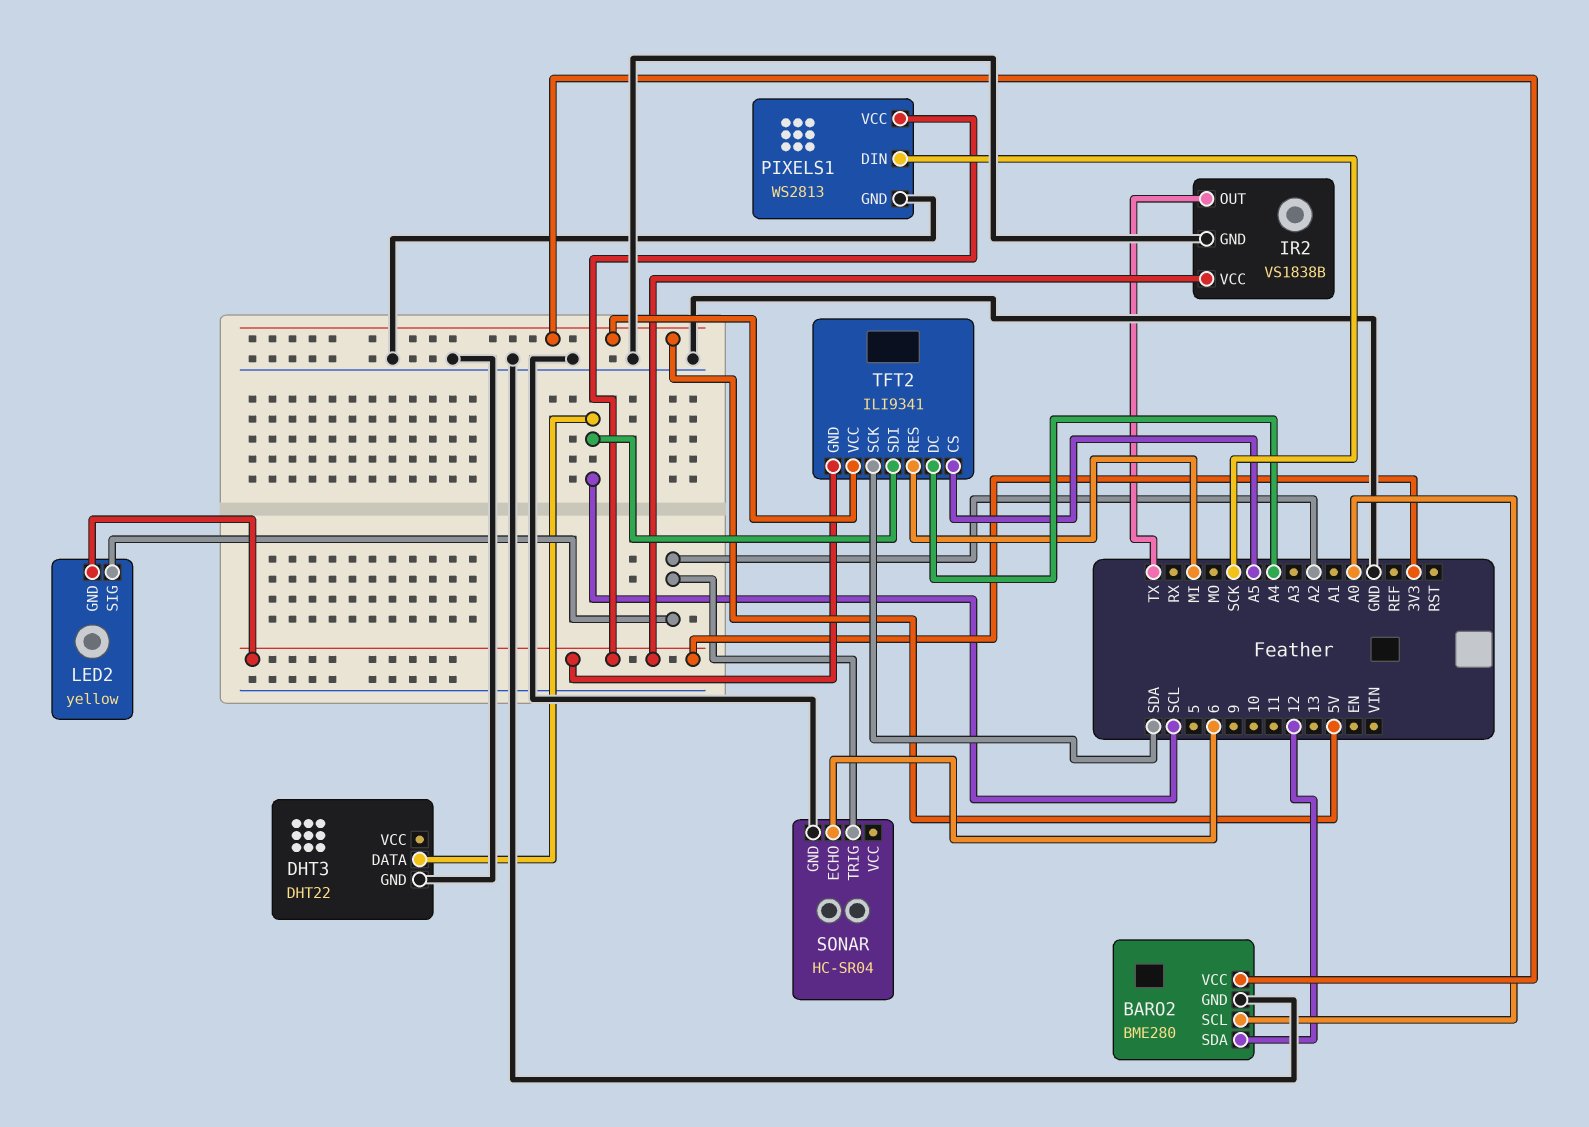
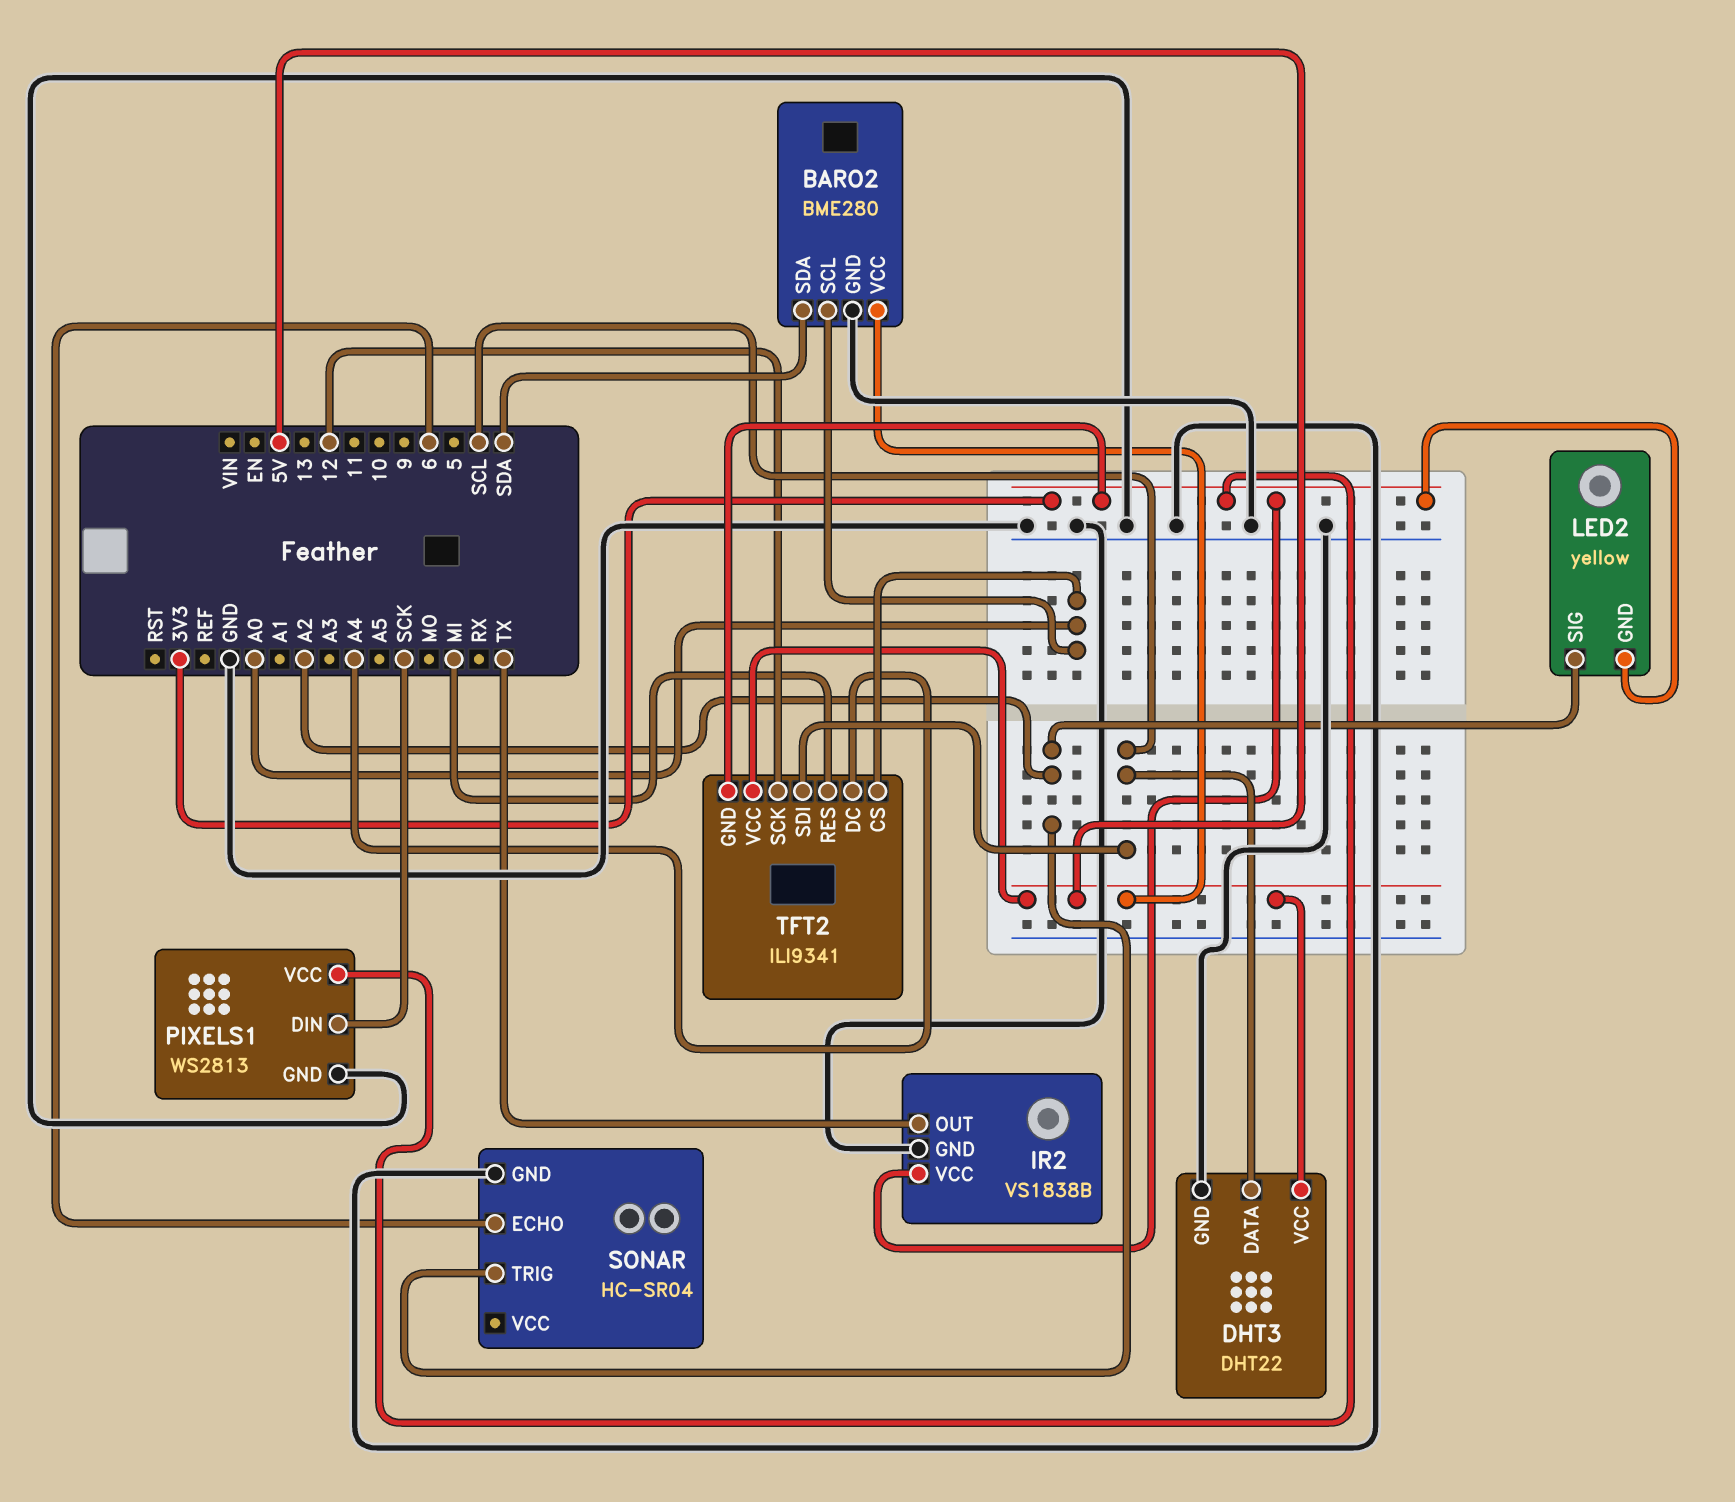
BARO2 pin SDA: 12 -> SDA
DHT3 pin VCC: none -> 5V
TFT2 pin CS: A5 -> A0
TFT2 pin SCK: SDA -> 12

